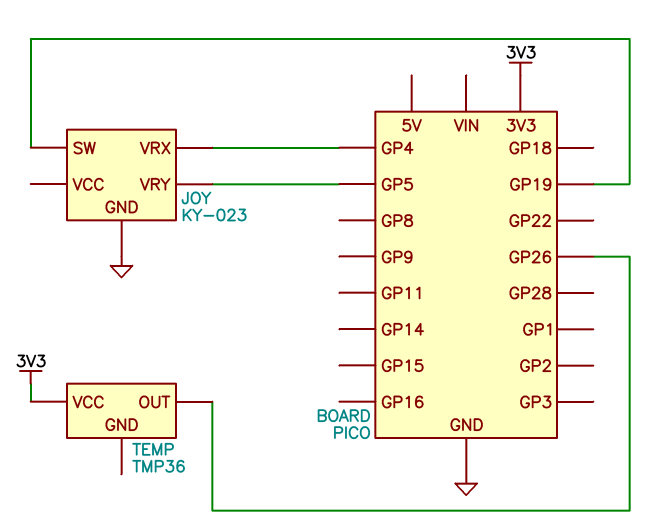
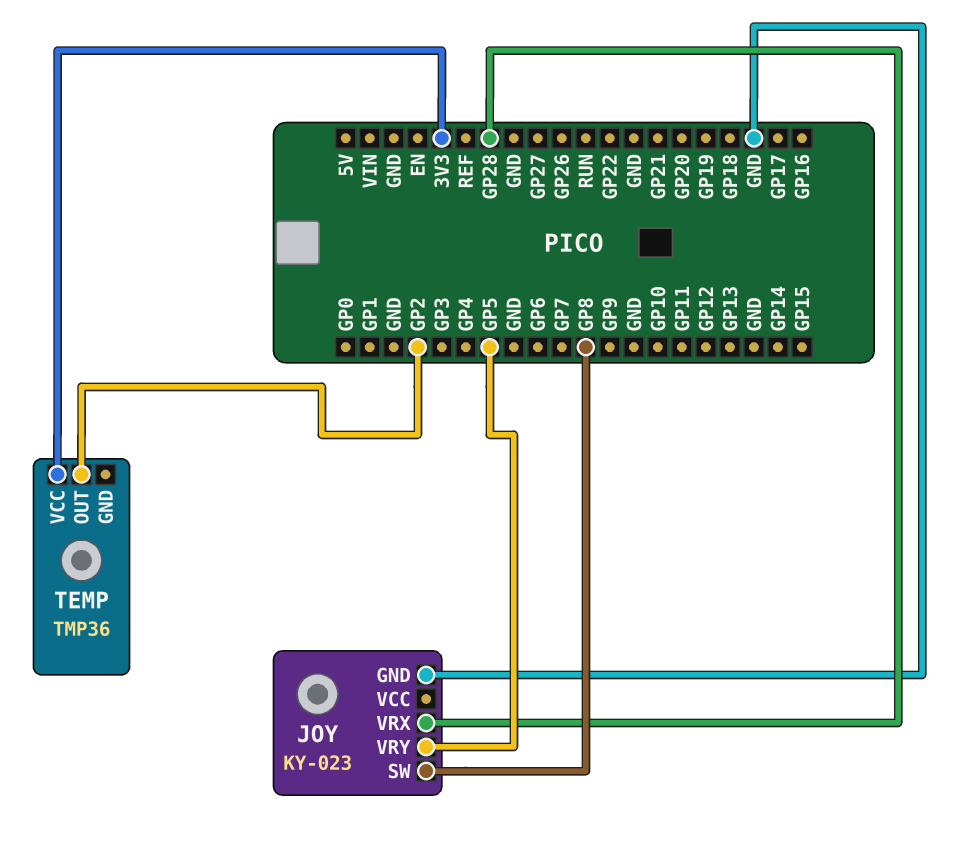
JOY pin SW: GP19 -> GP8
JOY pin VRX: GP4 -> GP28
TEMP pin OUT: GP26 -> GP2

